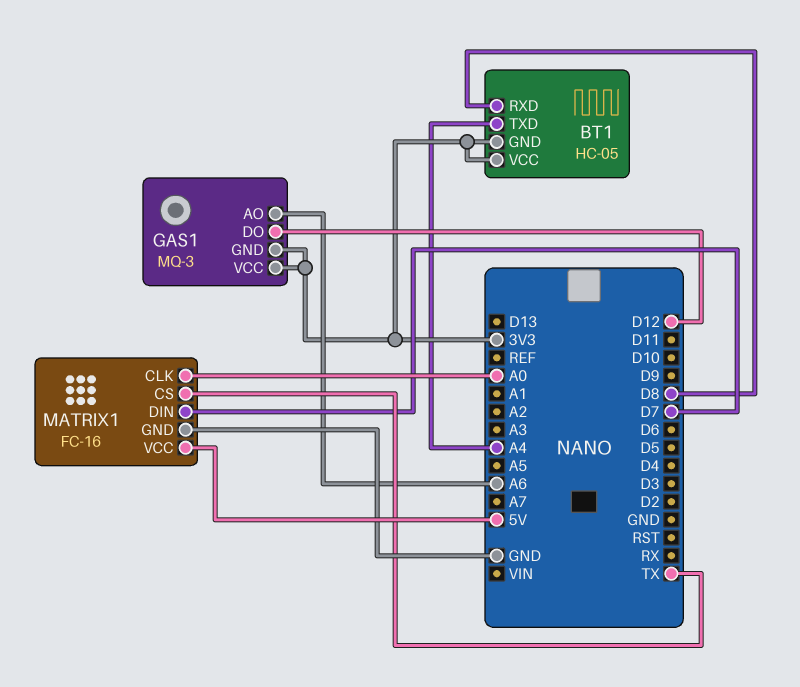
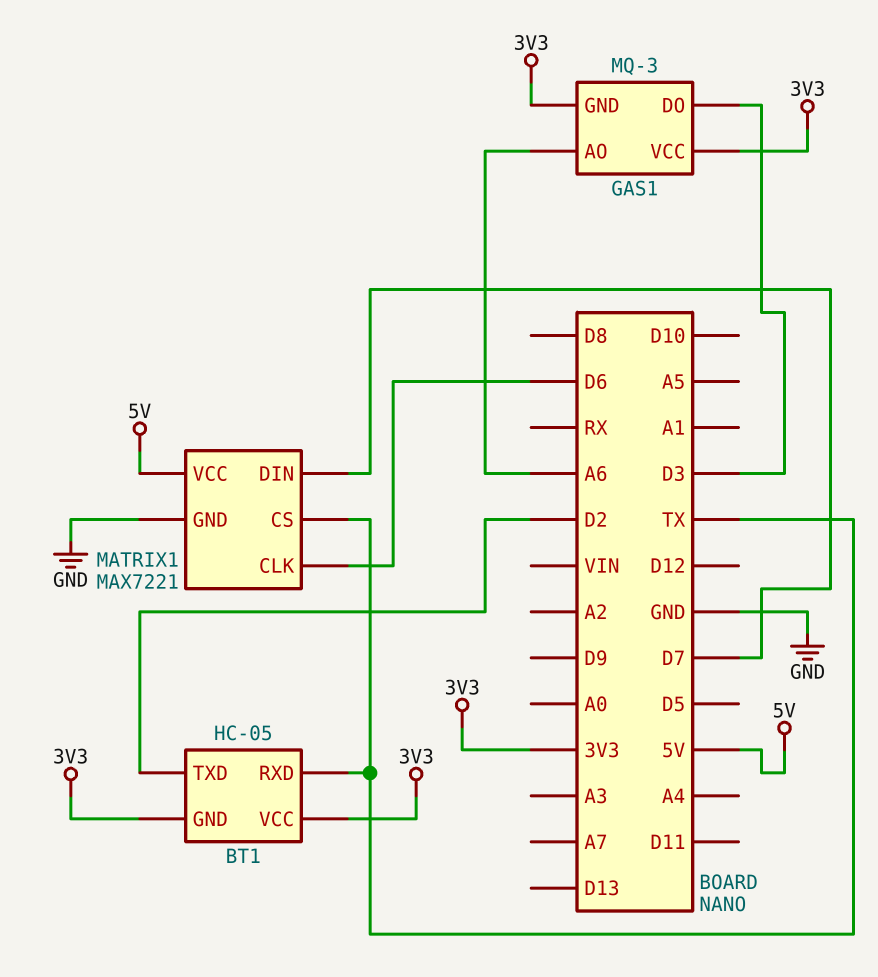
BT1 pin RXD: D8 -> TX
BT1 pin TXD: A4 -> D2
GAS1 pin DO: D12 -> D3
MATRIX1: FC-16 -> MAX7221
MATRIX1 pin CLK: A0 -> D6

